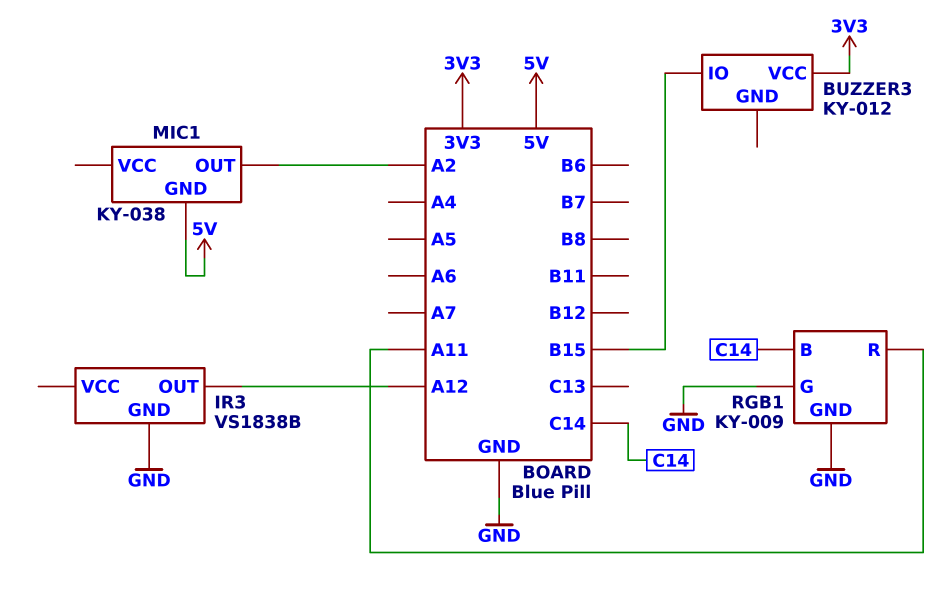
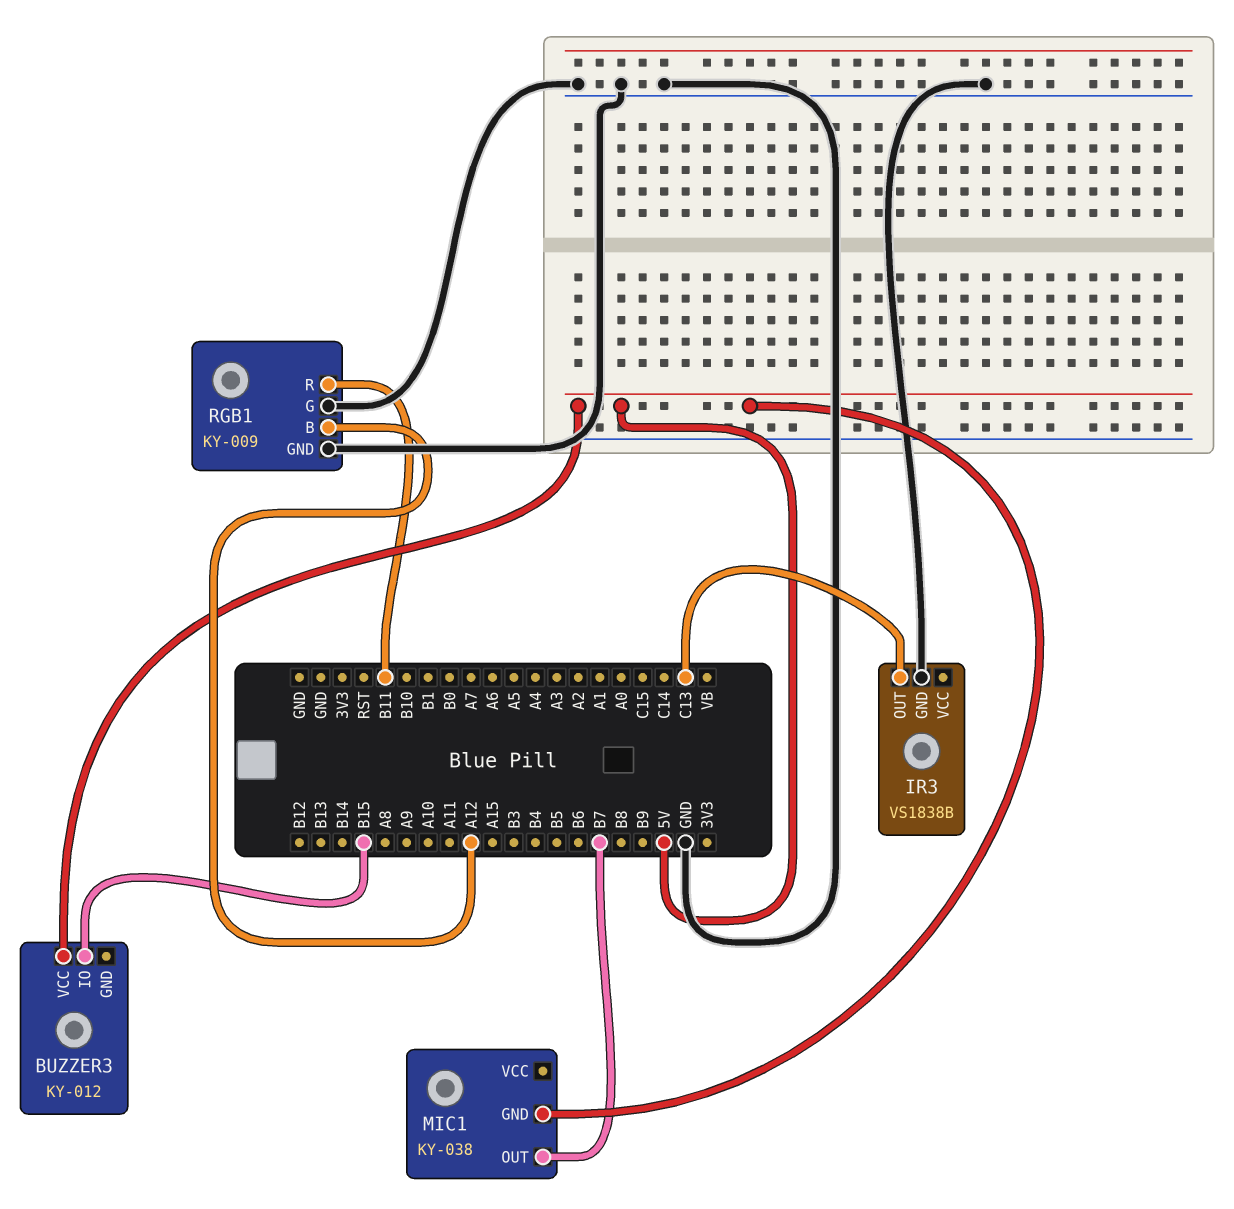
BUZZER3 pin VCC: 3V3 -> 5V
IR3 pin OUT: A12 -> C13
MIC1 pin OUT: A2 -> B7
RGB1 pin B: C14 -> A12
RGB1 pin R: A11 -> B11

